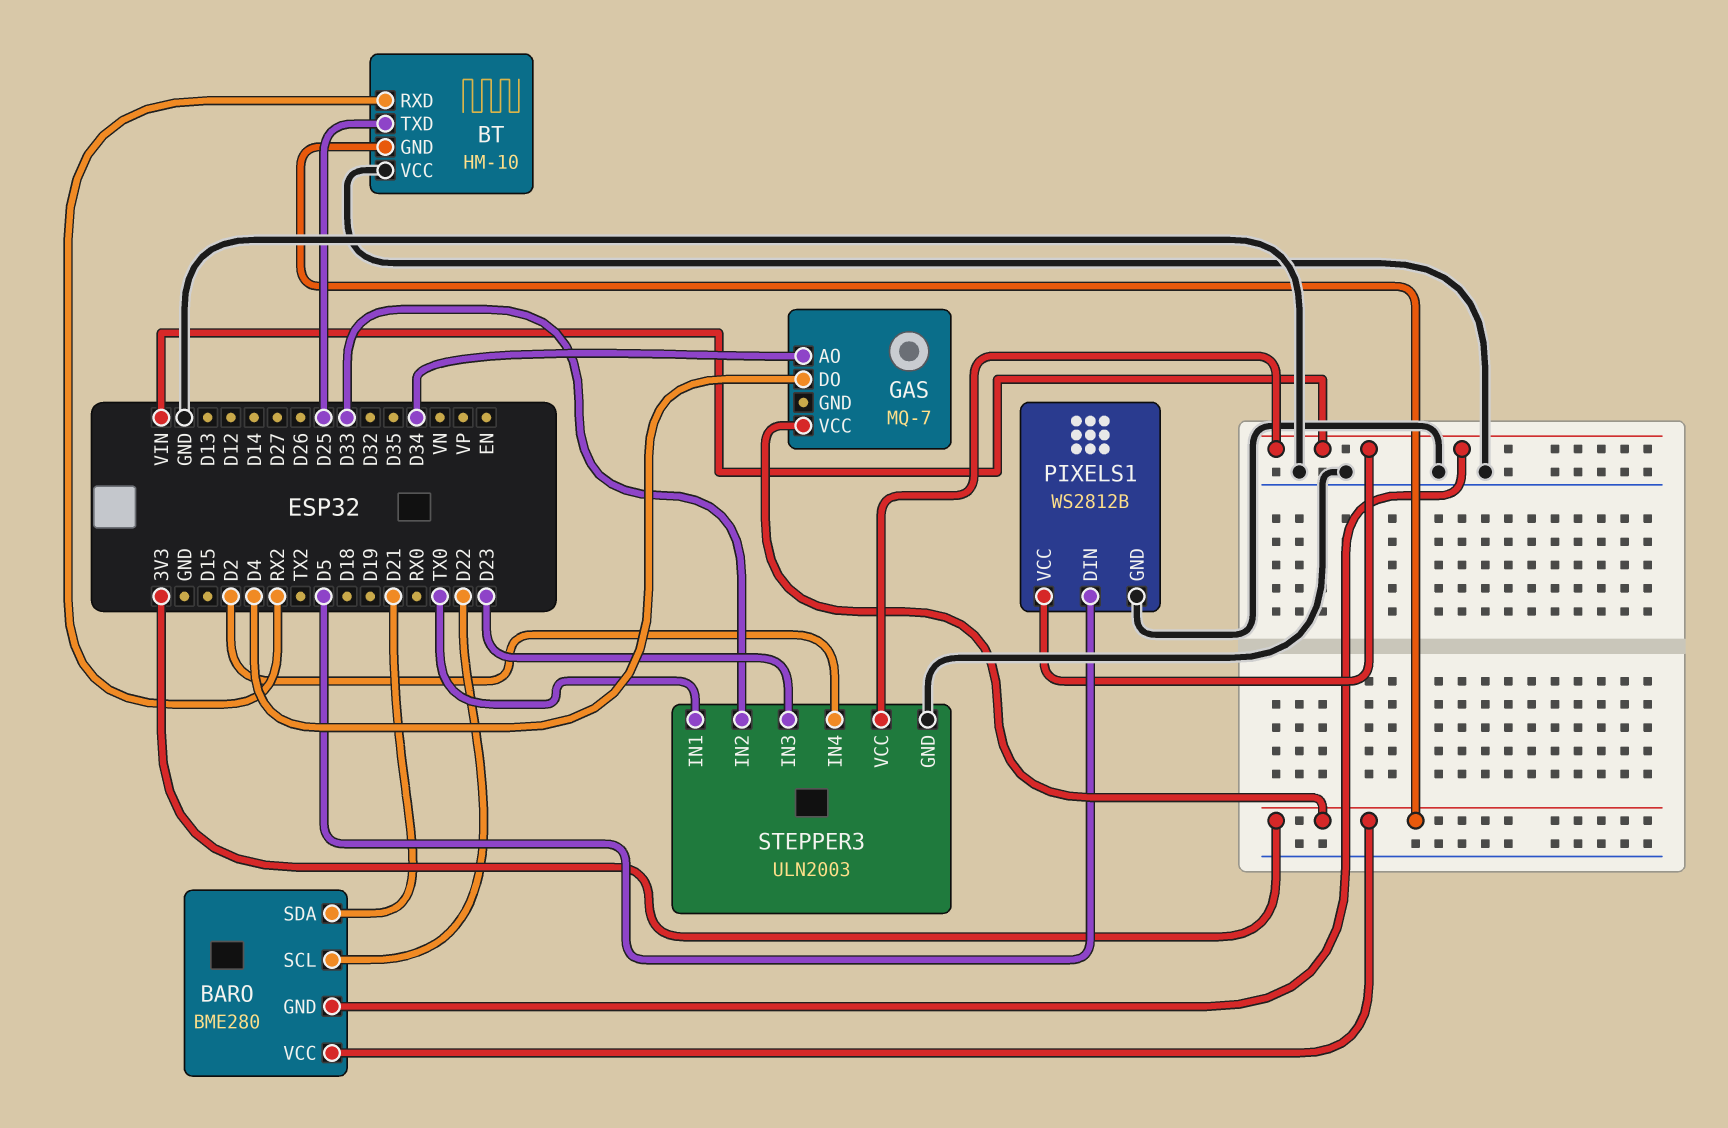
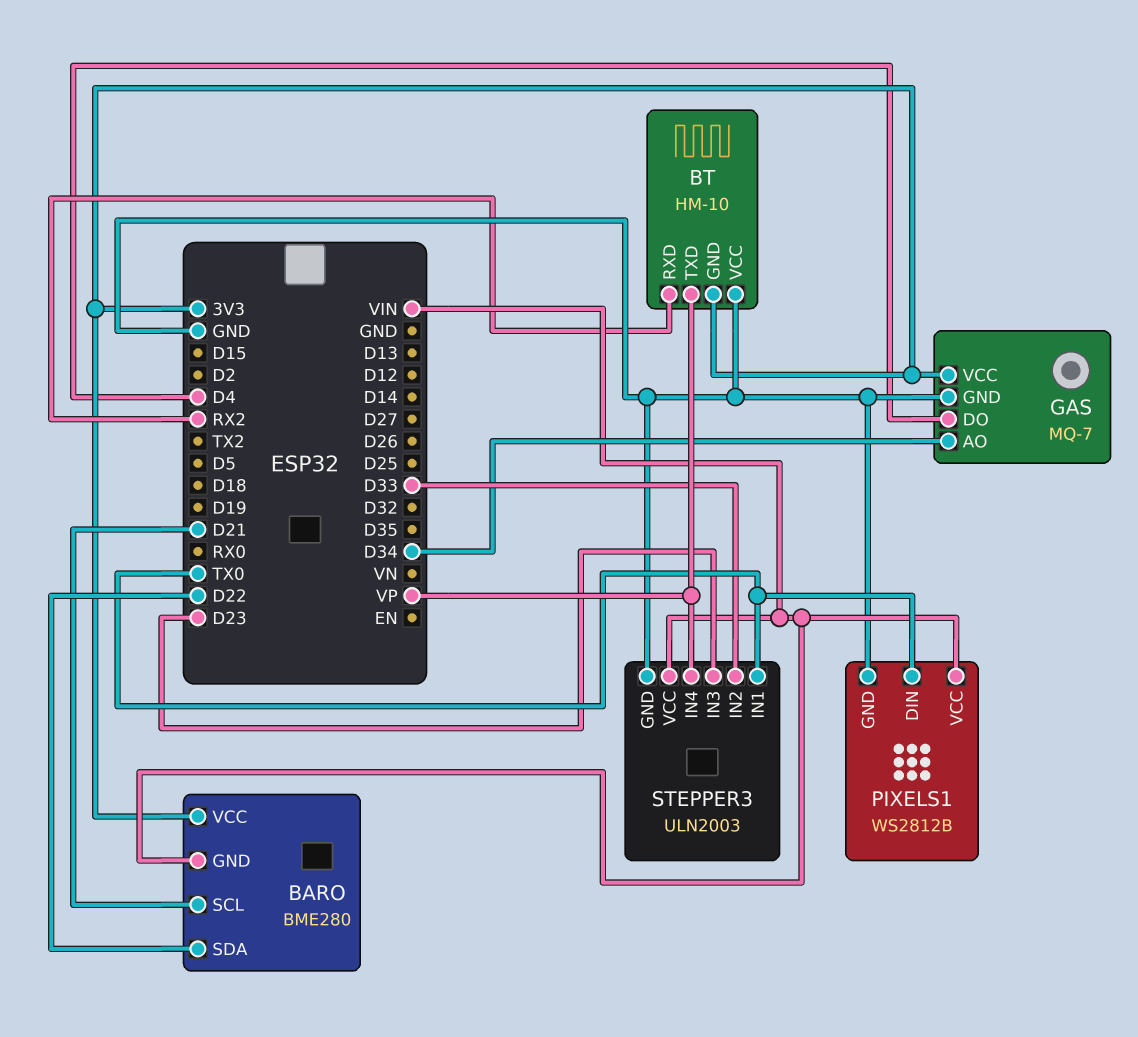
BARO pin SCL: D22 -> D21
BARO pin SDA: D21 -> D22
BT pin TXD: D25 -> VP
GAS pin GND: none -> GND
PIXELS1 pin DIN: D5 -> TX0
STEPPER3 pin IN4: D2 -> VP

